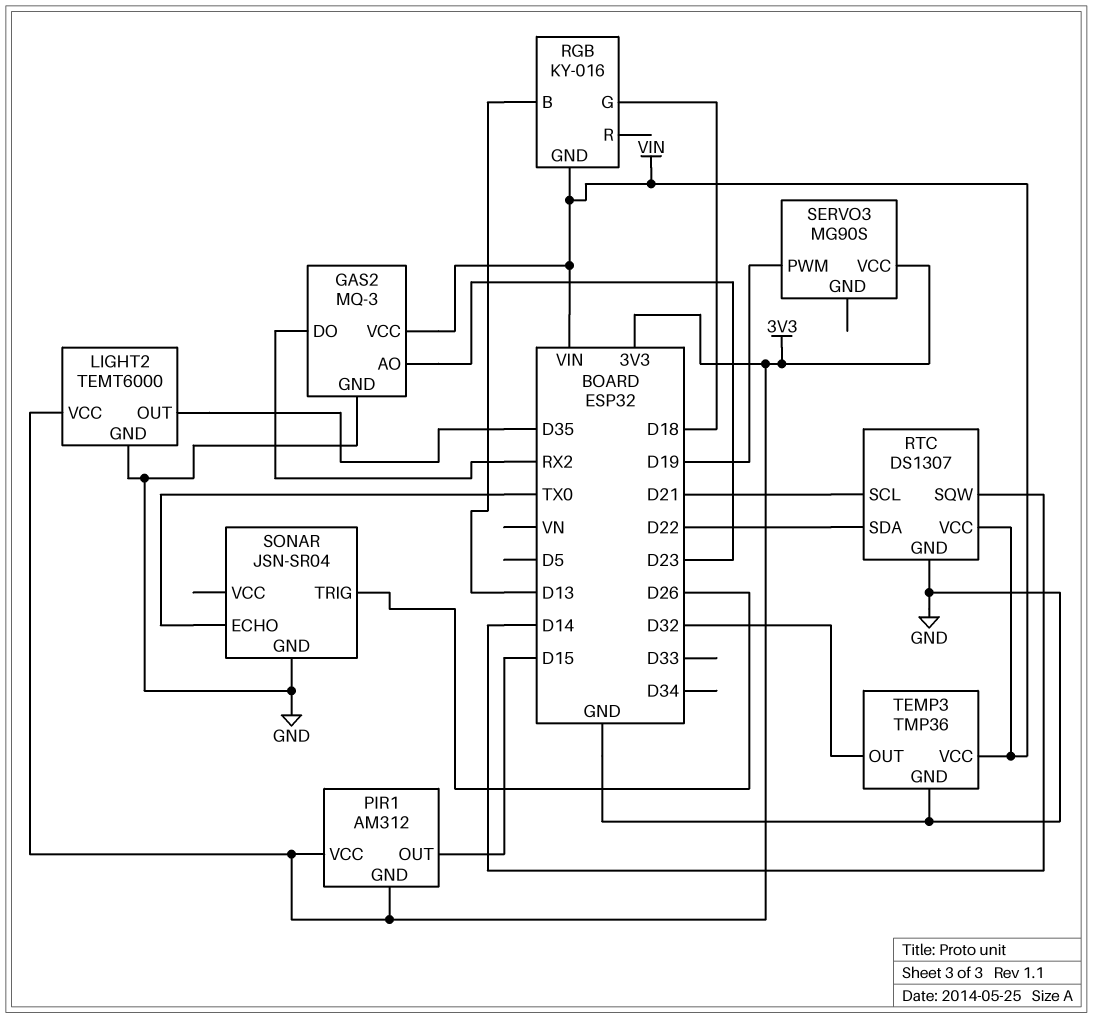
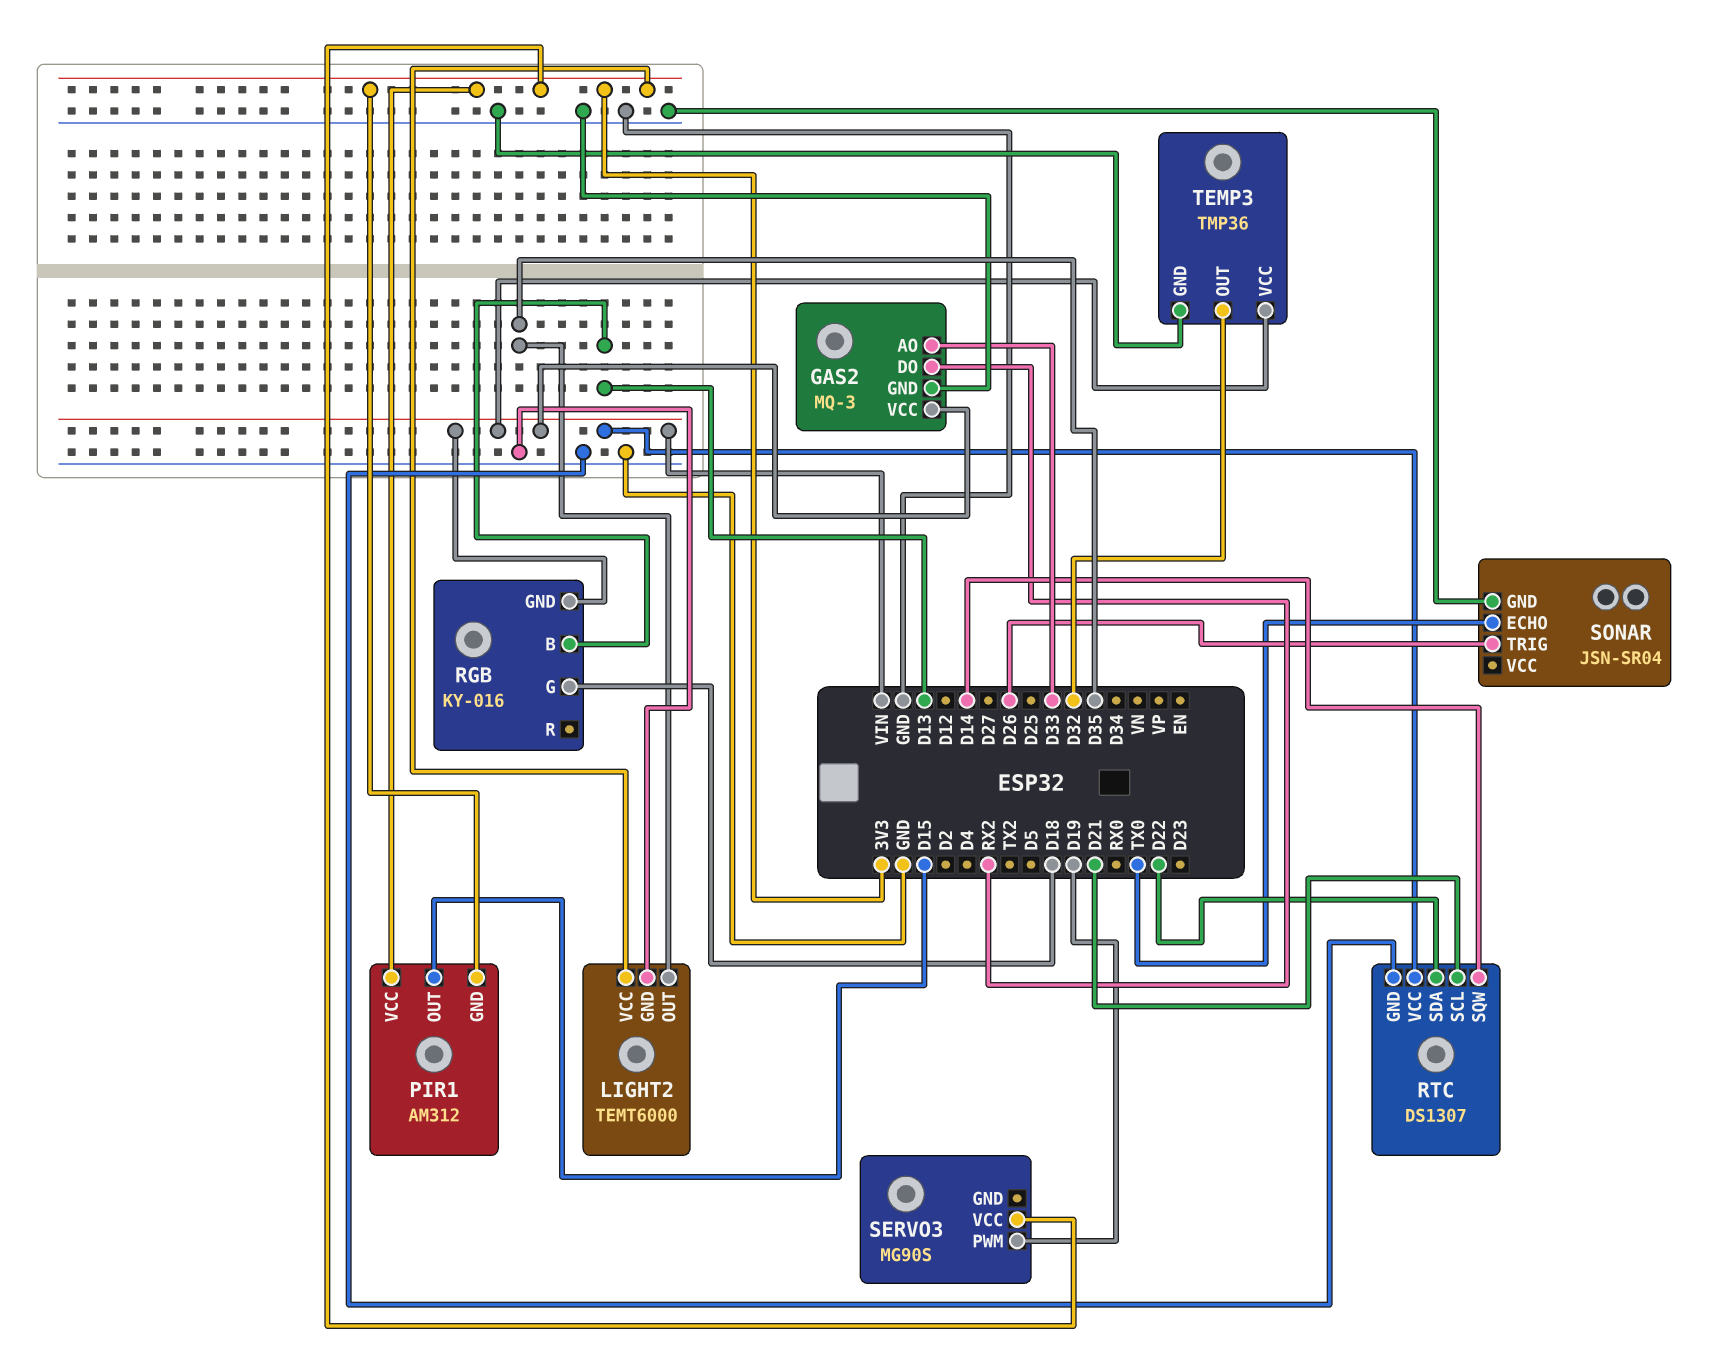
GAS2 pin AO: D23 -> D33

